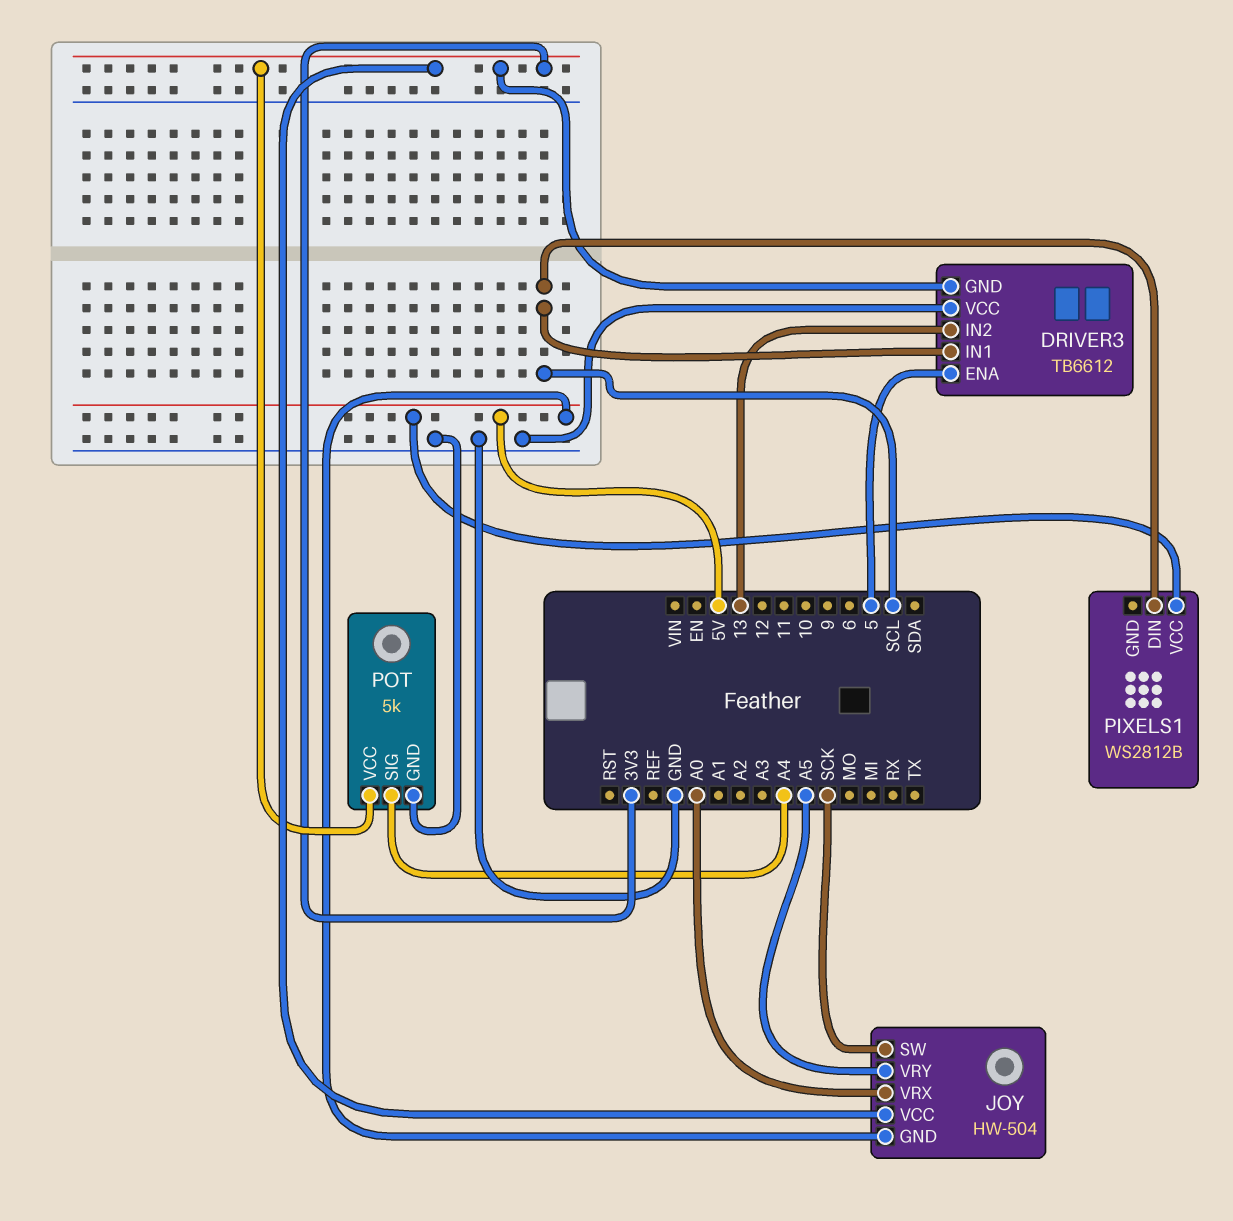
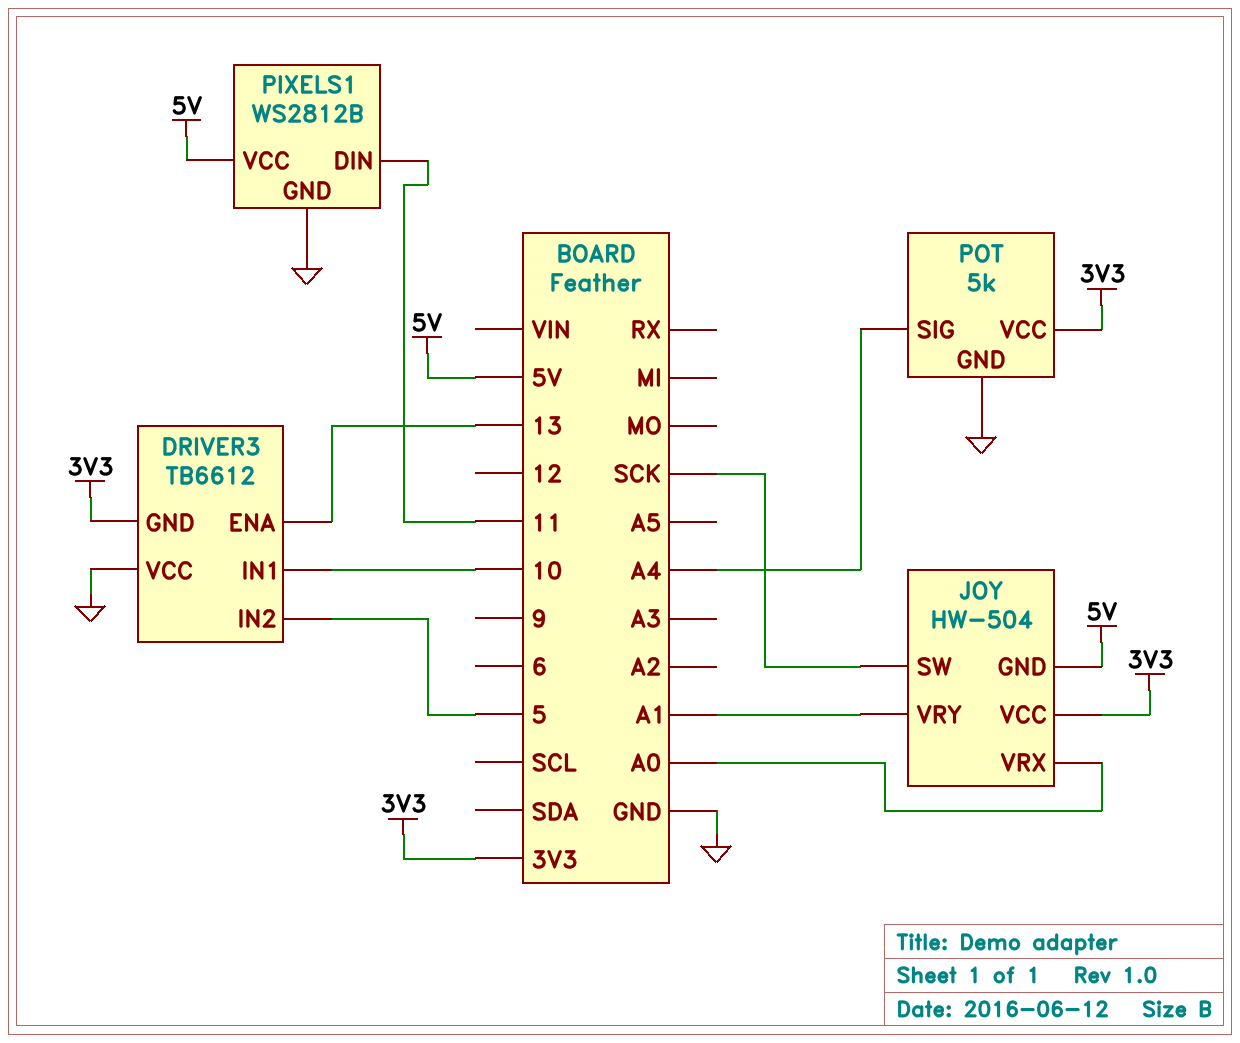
DRIVER3 pin ENA: 5 -> 13
DRIVER3 pin IN1: SCL -> 10
DRIVER3 pin IN2: 13 -> 5
JOY pin VRY: A5 -> A1
PIXELS1 pin DIN: SCL -> 11
PIXELS1 pin GND: none -> GND

